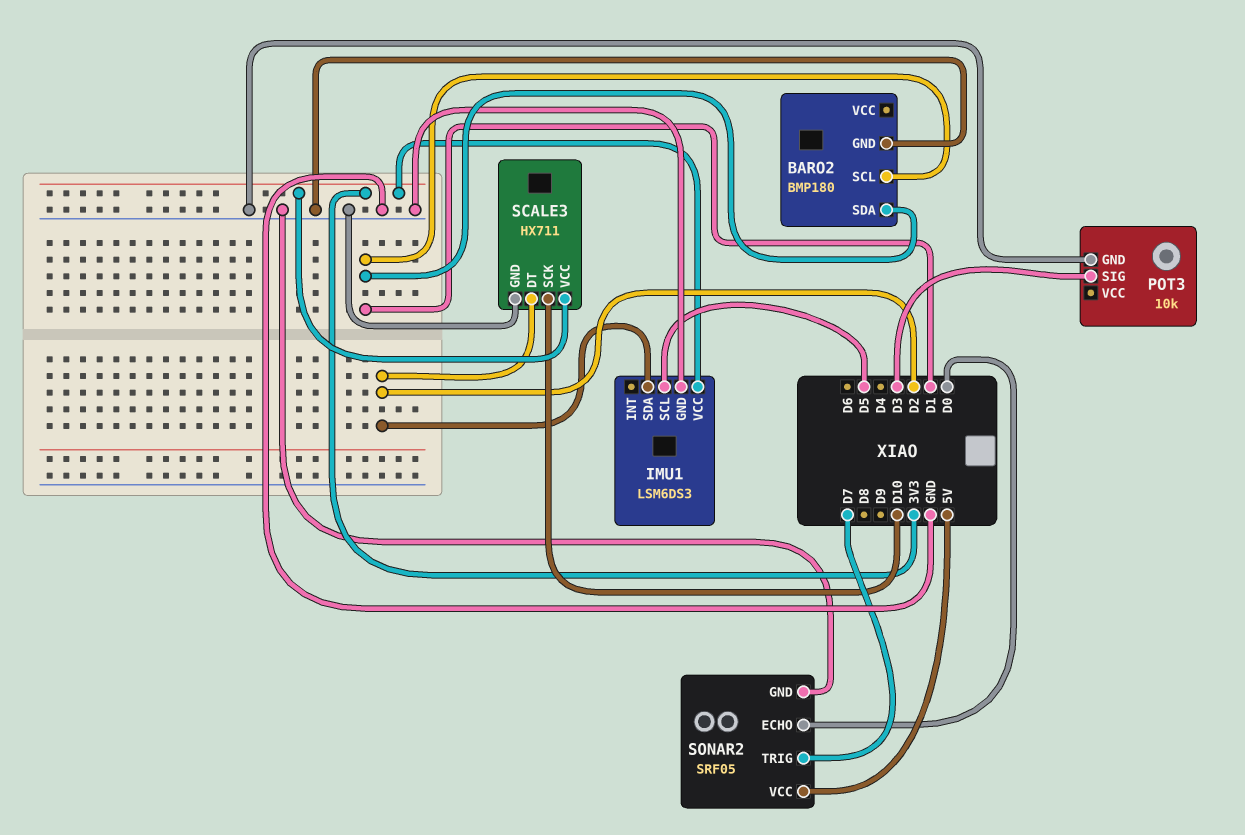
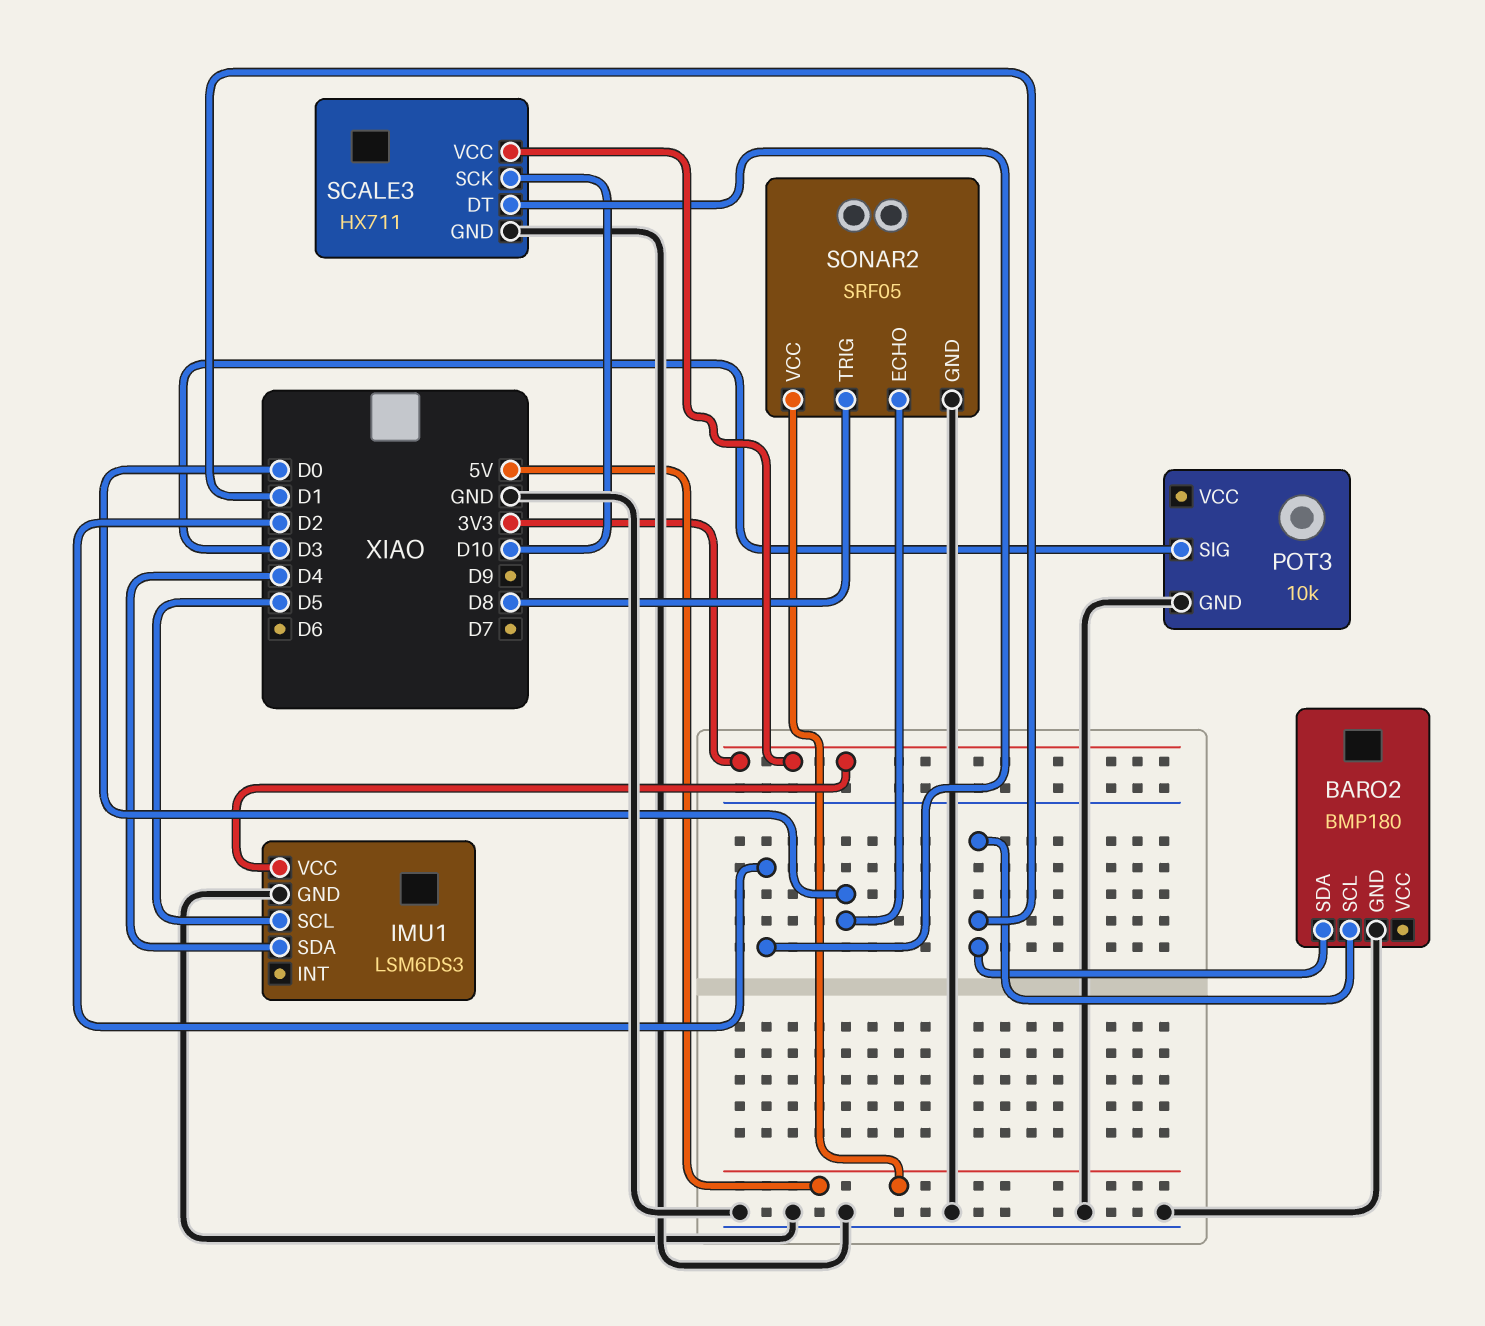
IMU1 pin SDA: D2 -> D4
SONAR2 pin TRIG: D7 -> D8

